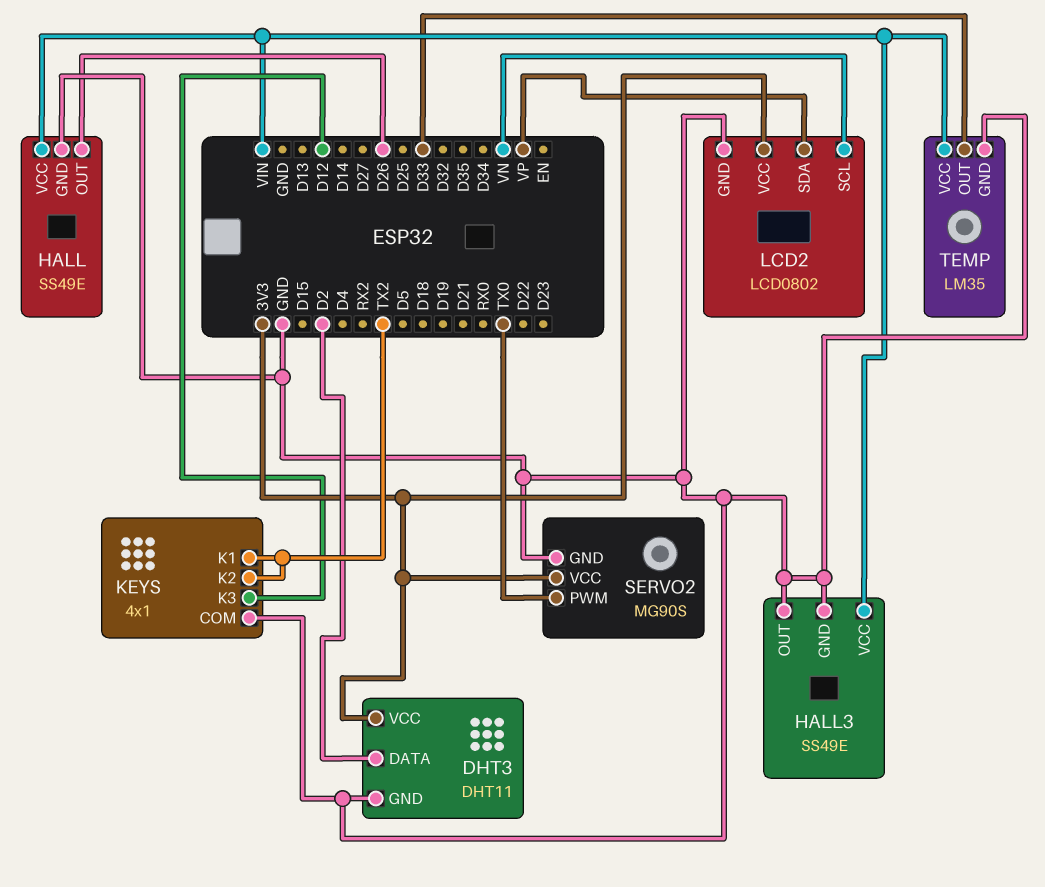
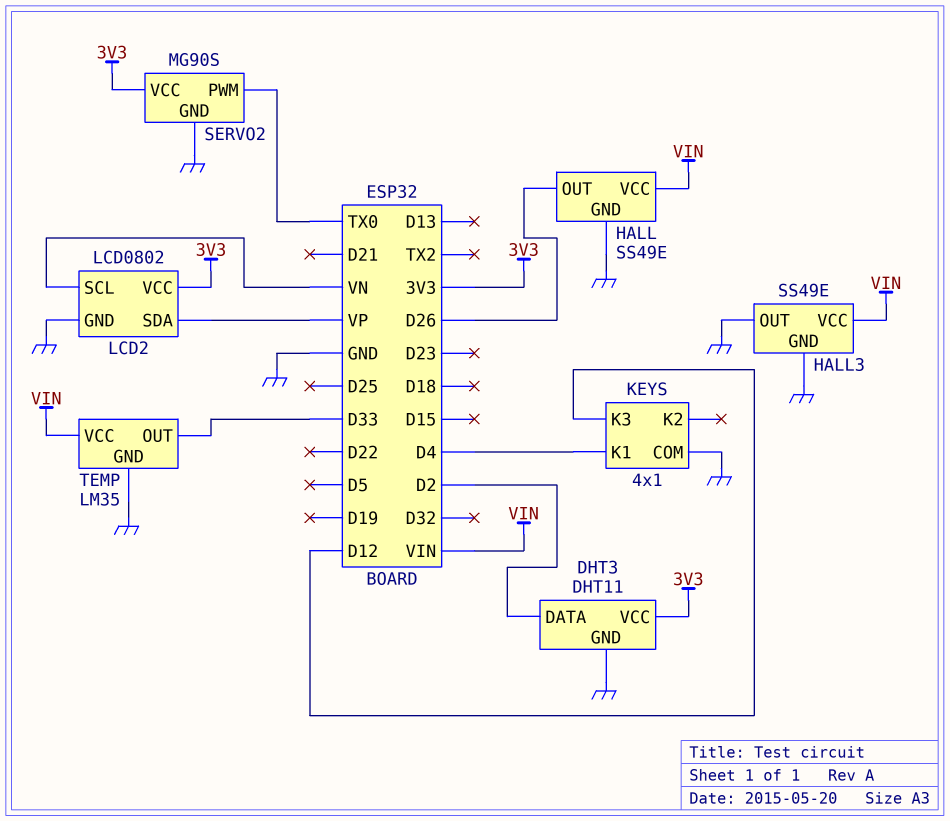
KEYS pin K1: TX2 -> D4
KEYS pin K2: TX2 -> none

